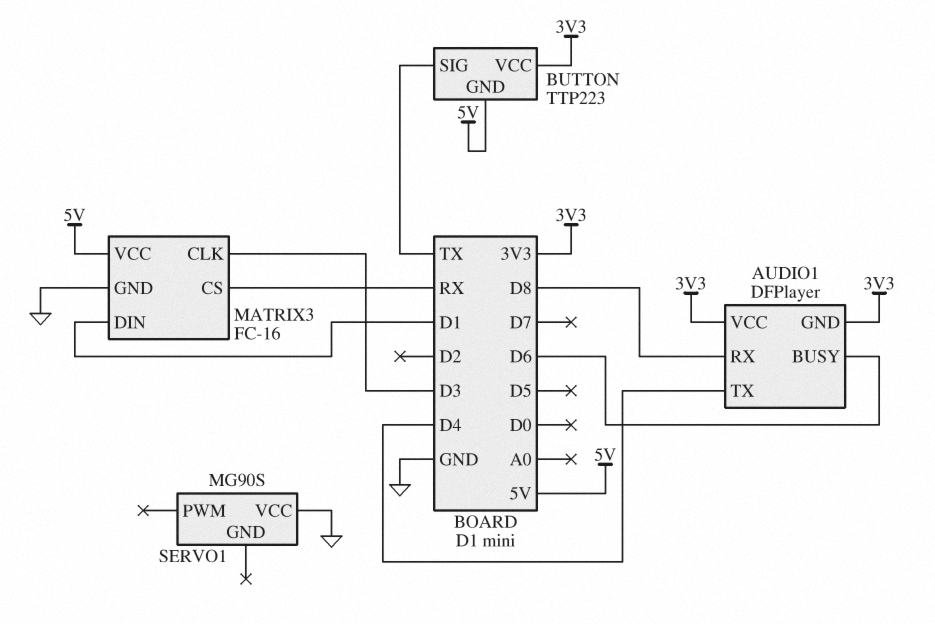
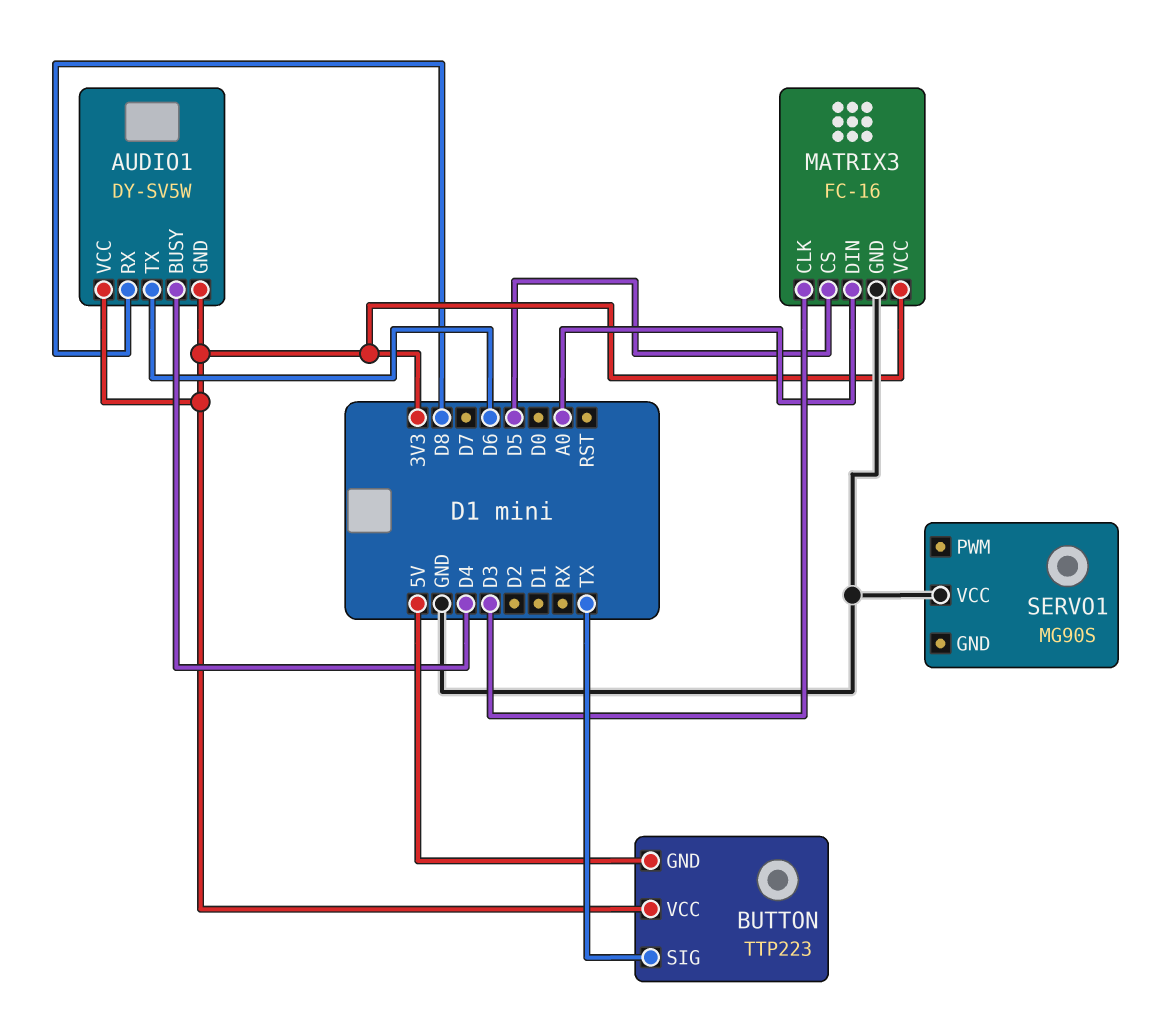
AUDIO1: DFPlayer -> DY-SV5W
AUDIO1 pin BUSY: D6 -> D4
AUDIO1 pin TX: D4 -> D6
MATRIX3 pin CS: RX -> D5
MATRIX3 pin DIN: D1 -> A0
MATRIX3 pin VCC: 5V -> 3V3

